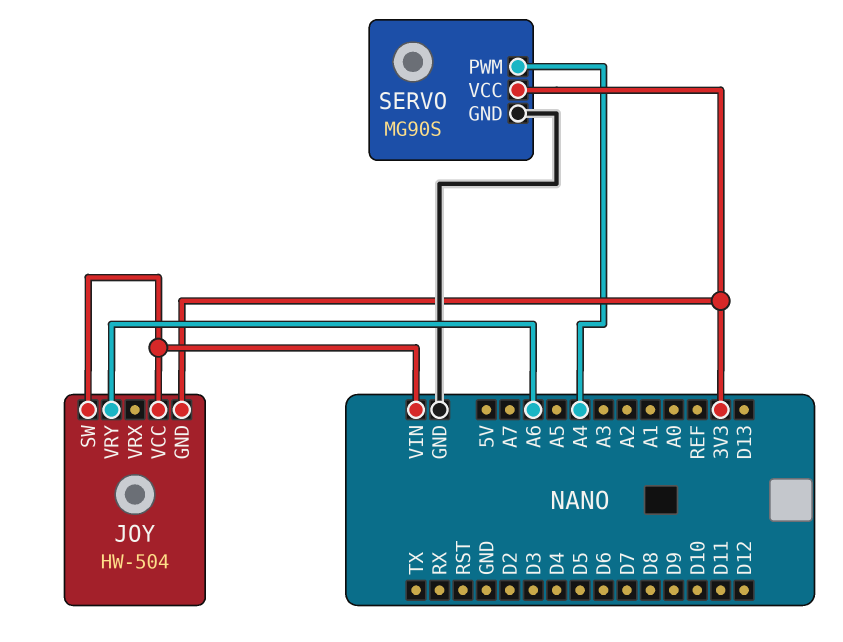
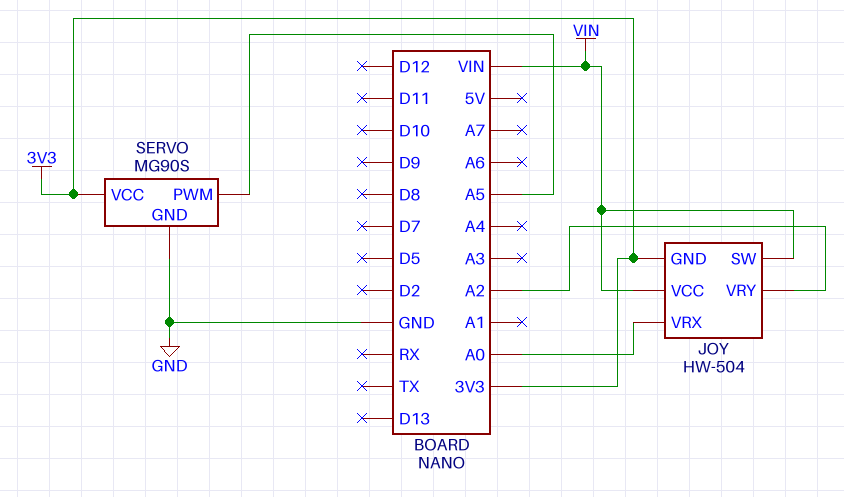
JOY pin VRX: none -> A0
JOY pin VRY: A6 -> A2
SERVO pin PWM: A4 -> A5

